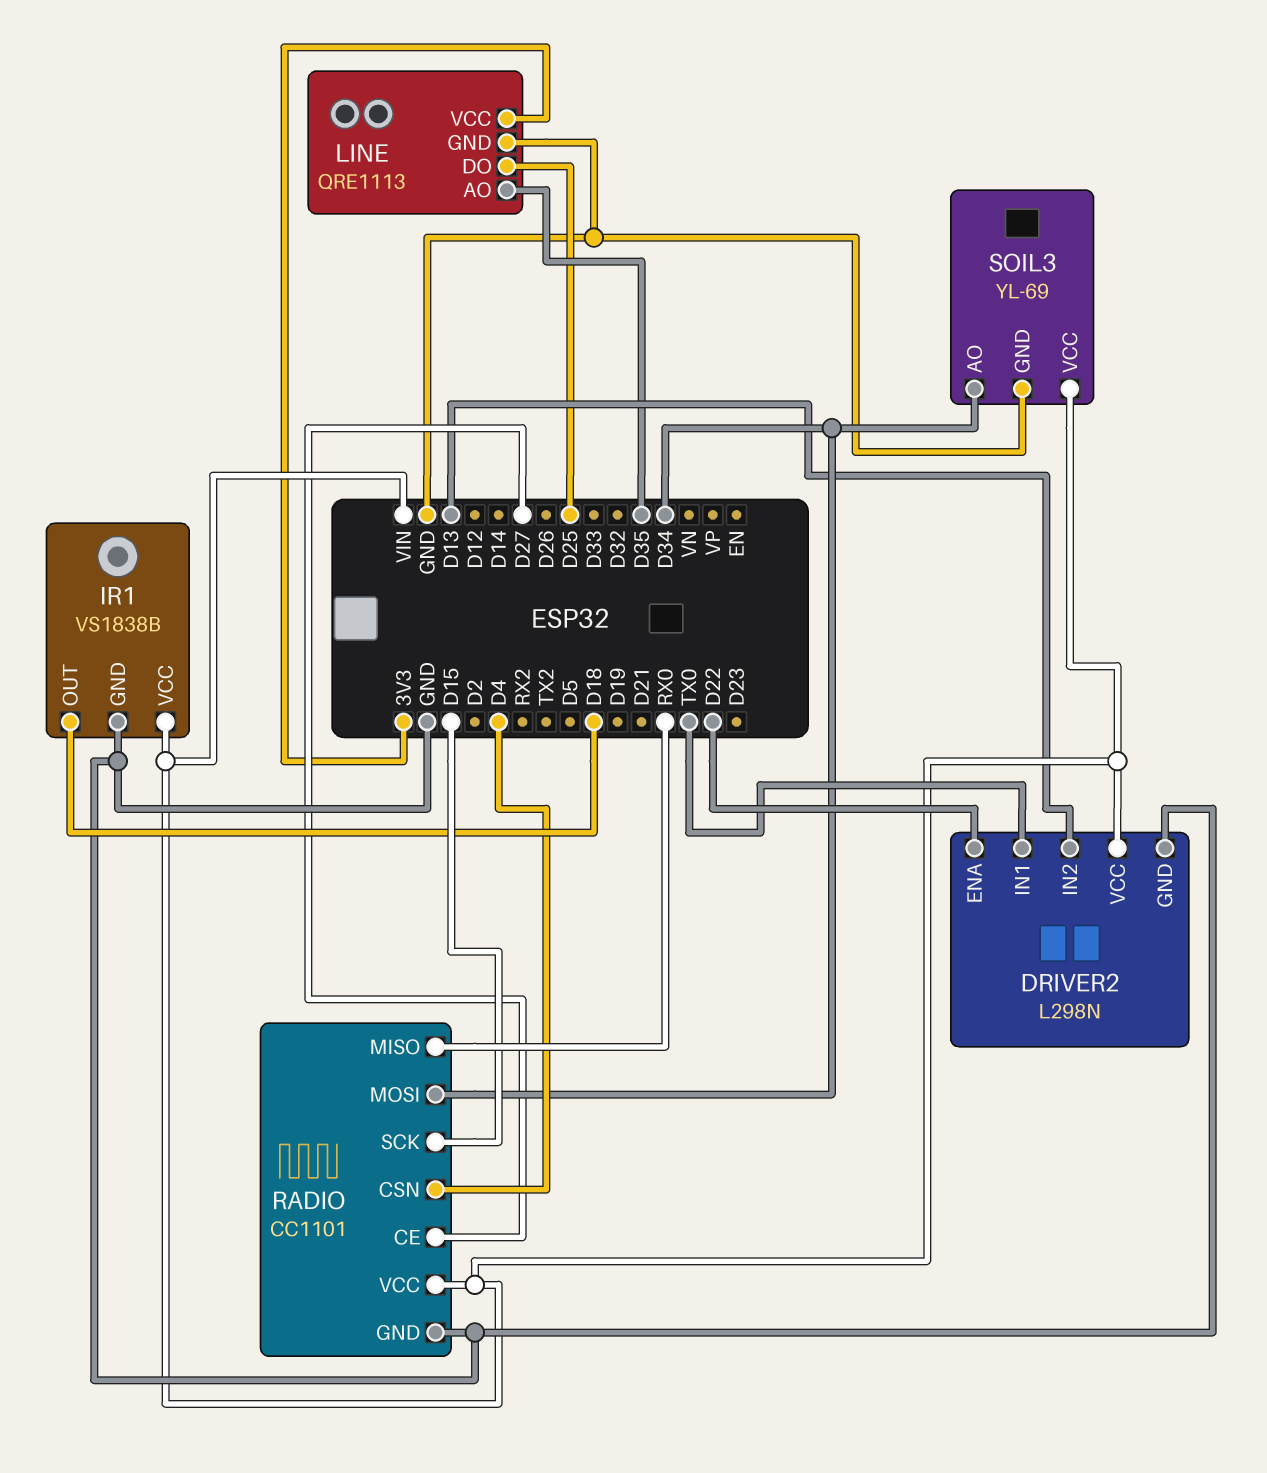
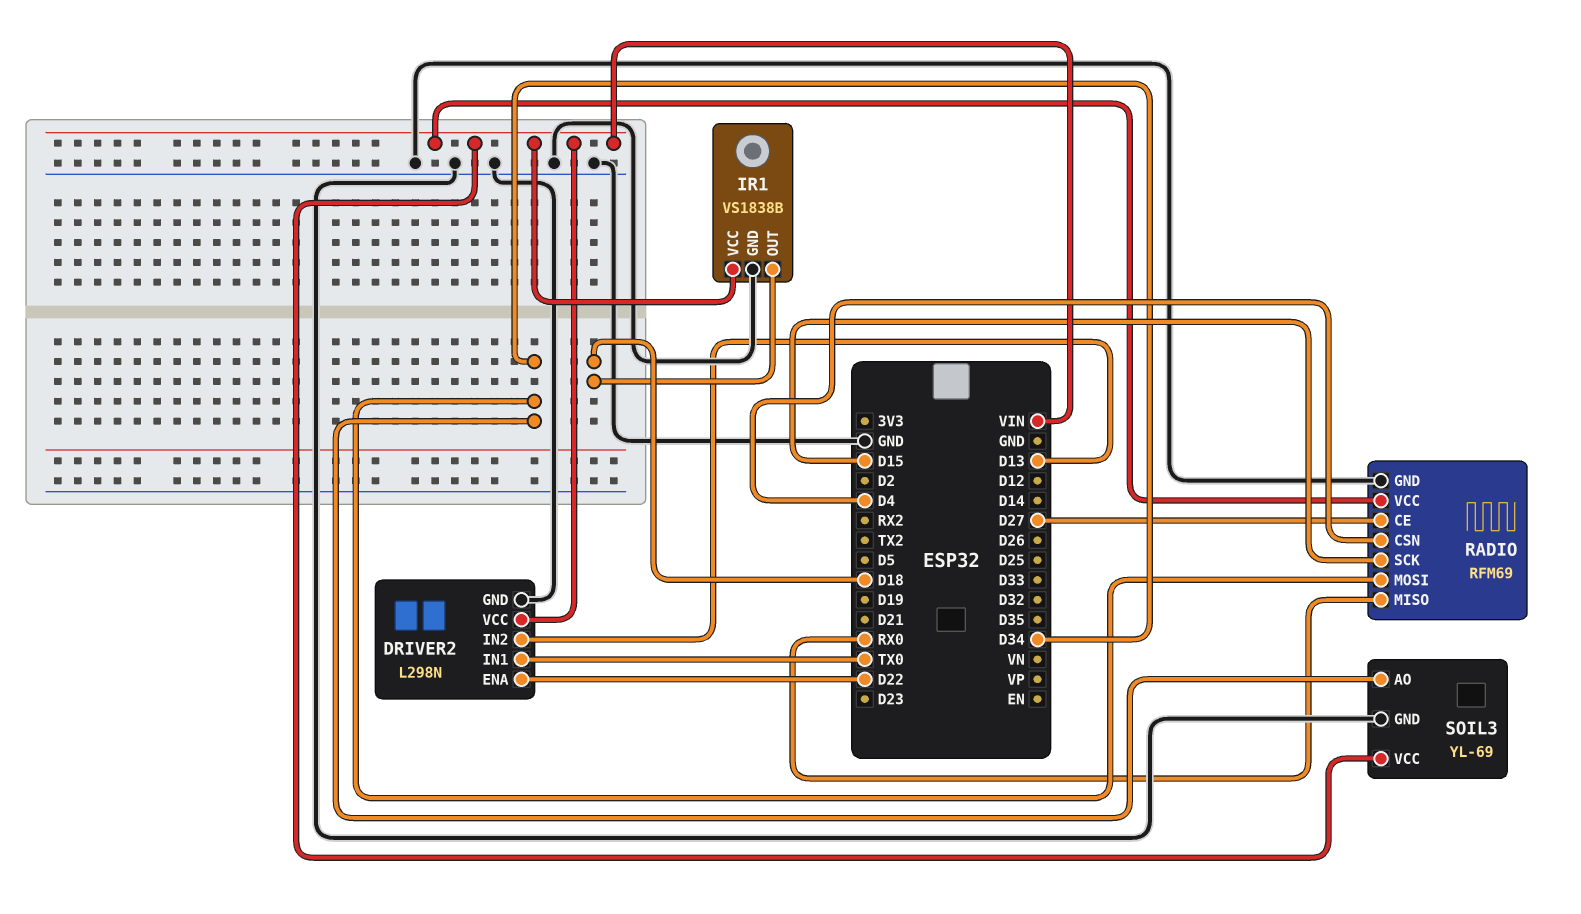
LINE: QRE1113 -> none
LINE pin AO: D35 -> none
LINE pin DO: D25 -> none
LINE pin GND: GND -> none
LINE pin VCC: 3V3 -> none
RADIO: CC1101 -> RFM69

